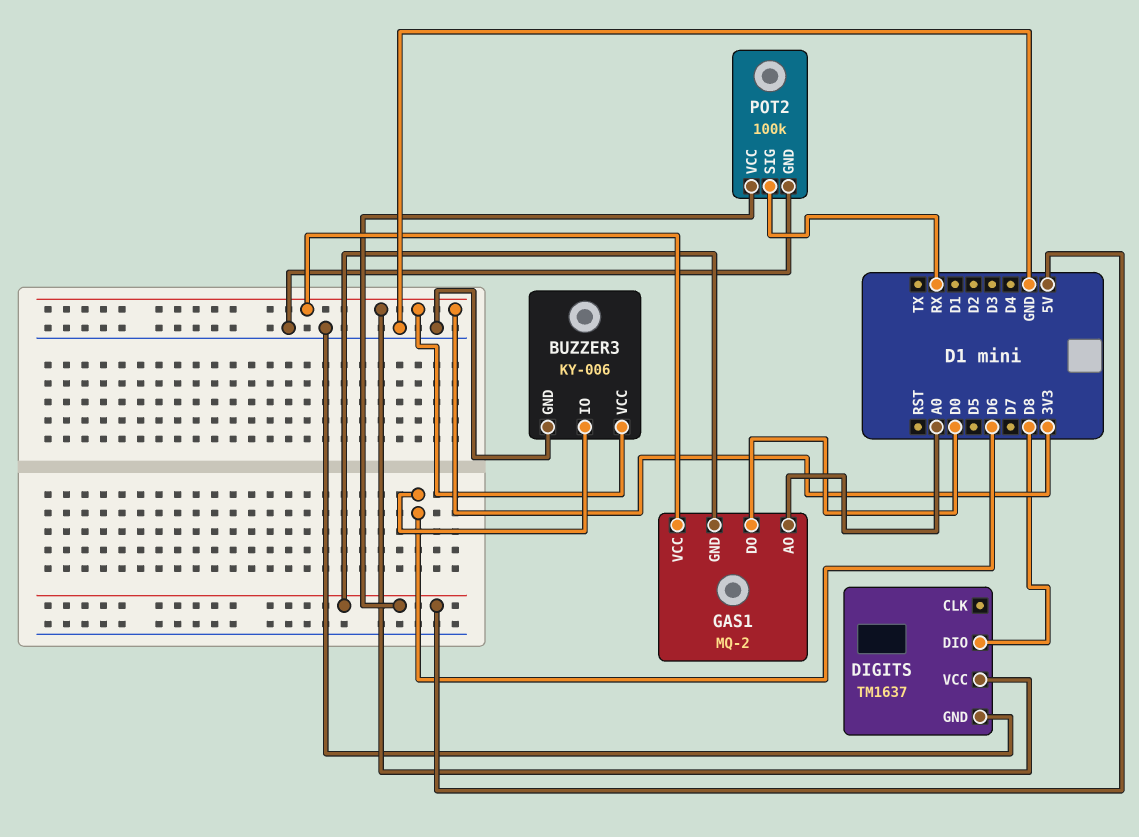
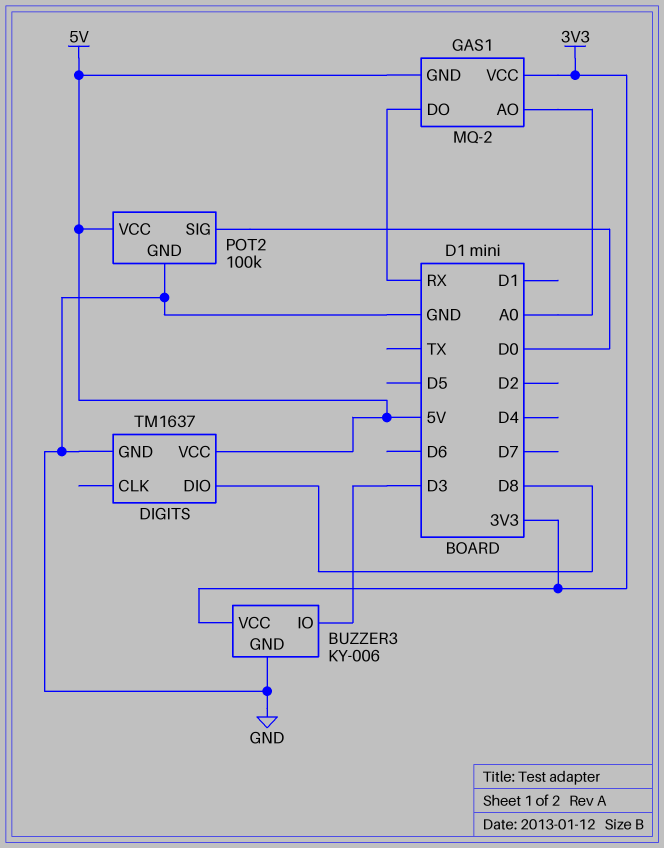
BUZZER3 pin IO: D6 -> D3
DIGITS pin VCC: 3V3 -> 5V
GAS1 pin DO: D0 -> RX
POT2 pin SIG: RX -> D0

